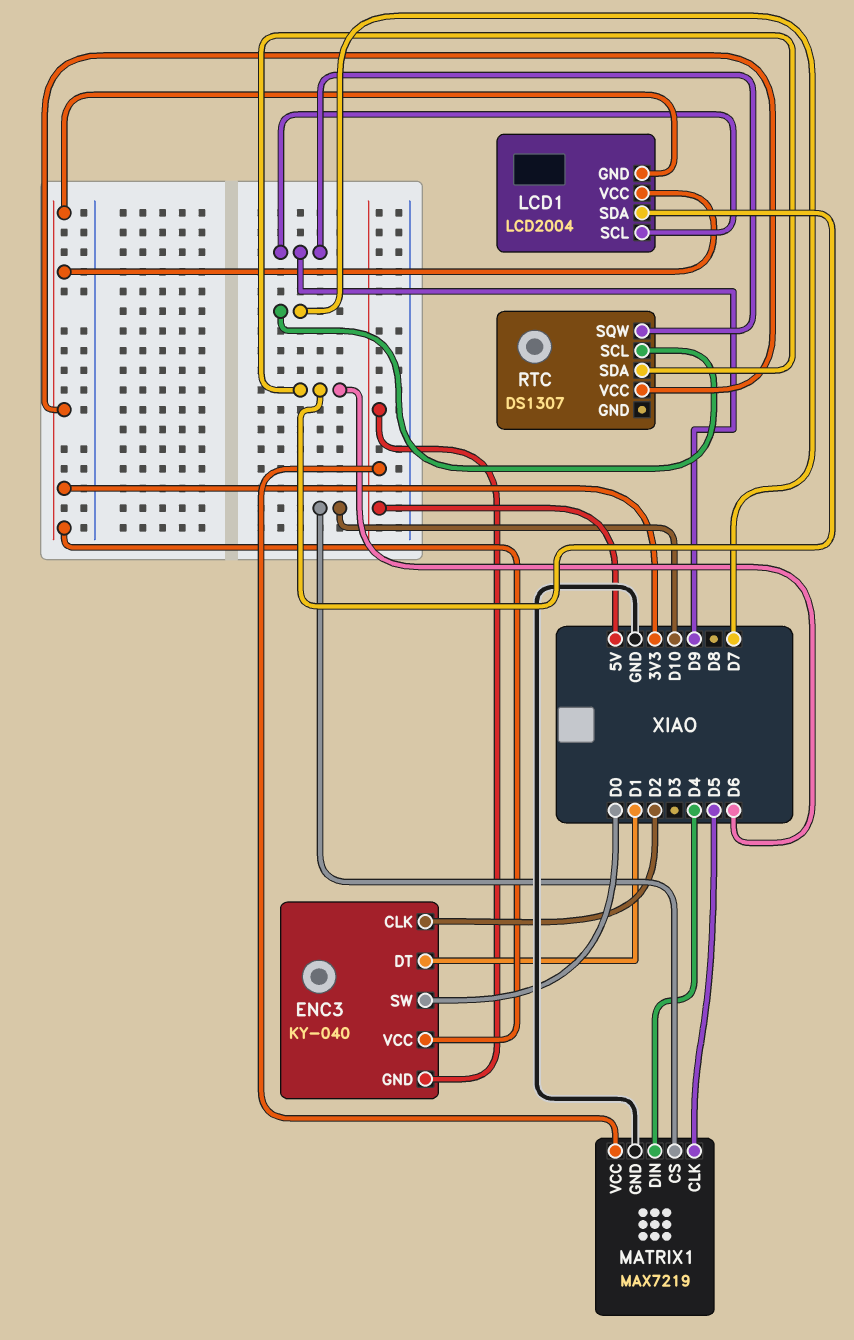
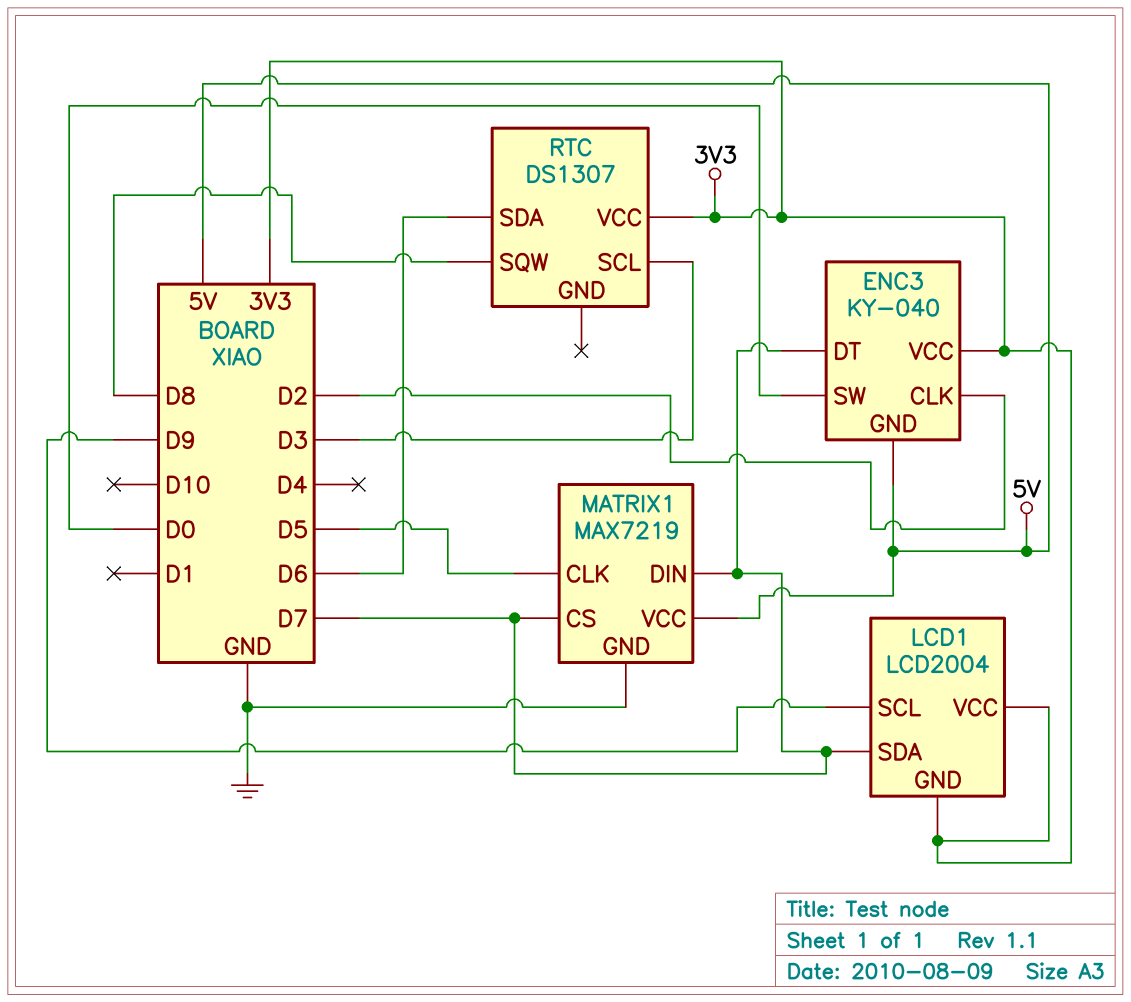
ENC3 pin DT: D1 -> D7
LCD1 pin SDA: D6 -> D7
MATRIX1 pin CS: D10 -> D7
MATRIX1 pin DIN: D4 -> D7
RTC pin SCL: D7 -> D3
RTC pin SQW: D9 -> D8

